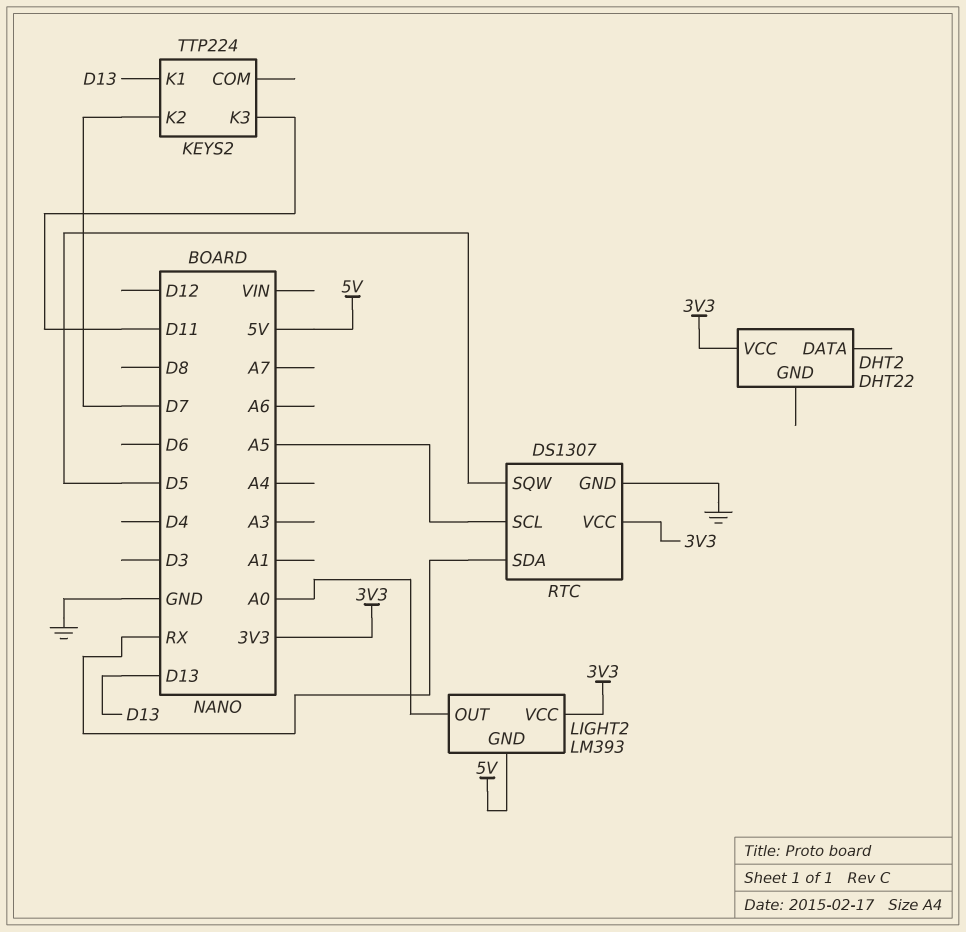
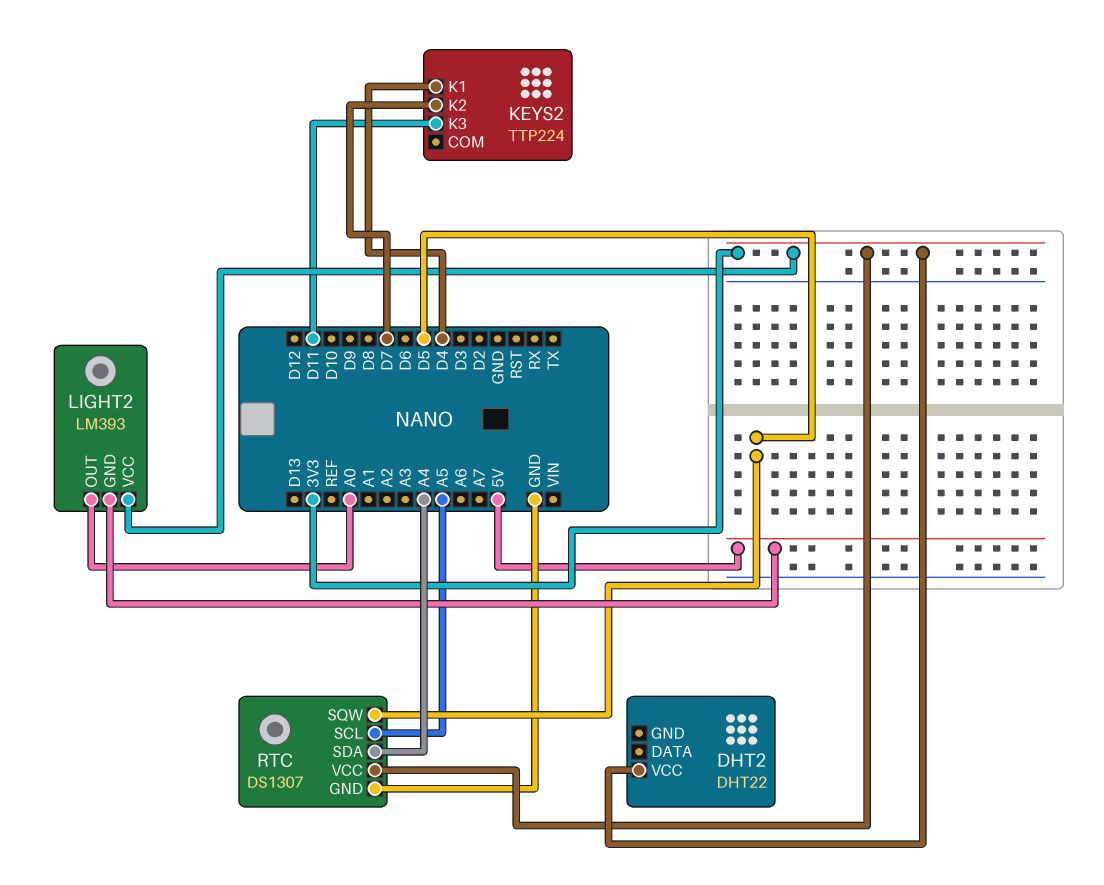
KEYS2 pin K1: D13 -> D4
RTC pin SDA: RX -> A4

